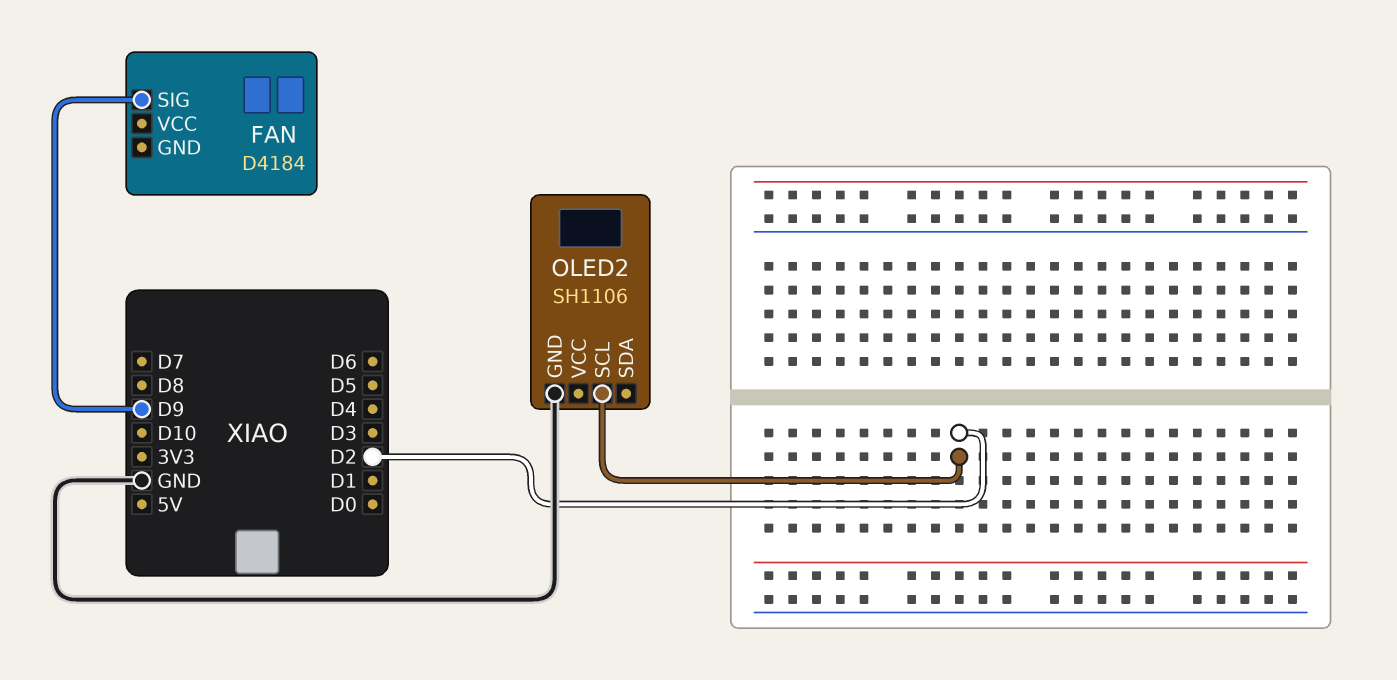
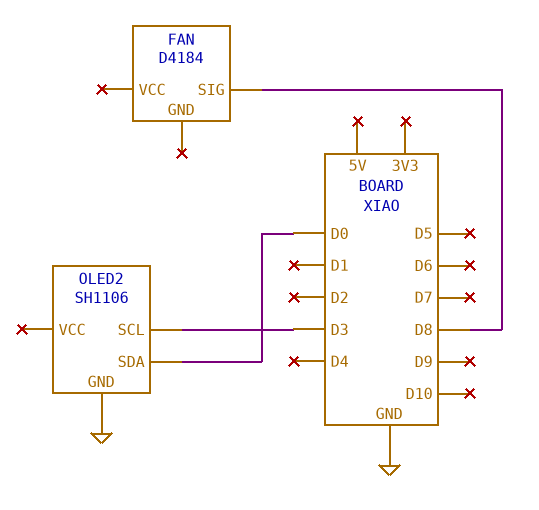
FAN pin SIG: D9 -> D8
OLED2 pin SCL: D2 -> D3
OLED2 pin SDA: none -> D0

